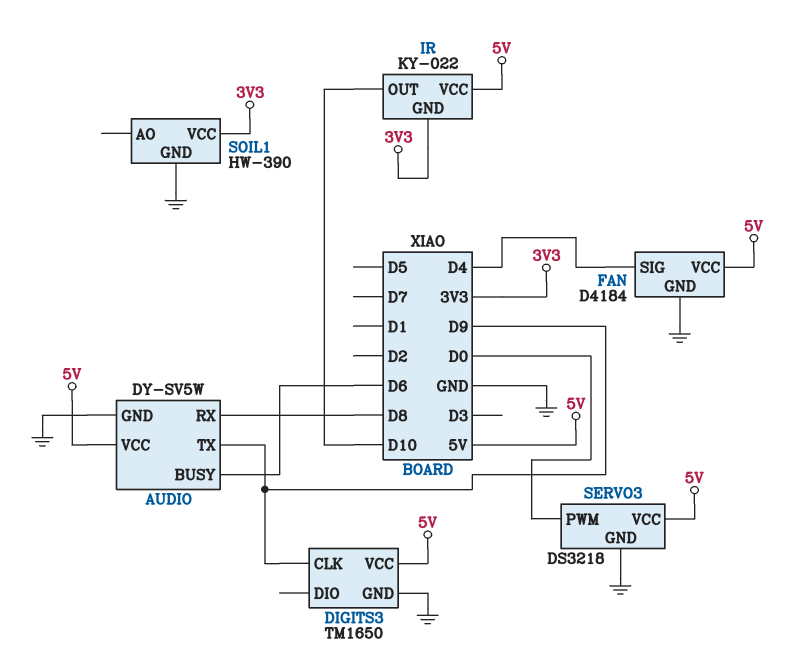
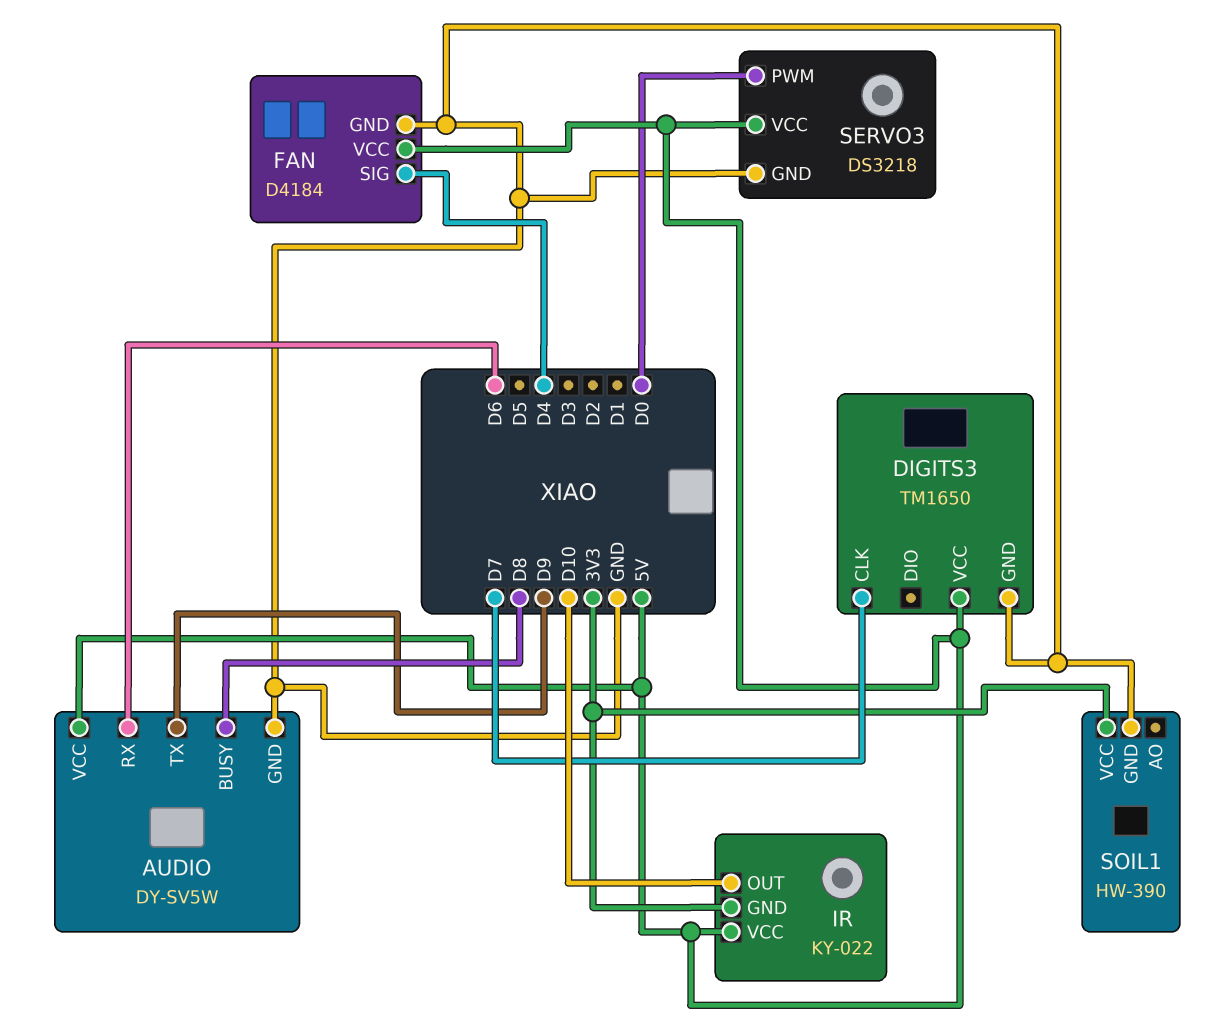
AUDIO pin BUSY: D6 -> D8
AUDIO pin RX: D8 -> D6
DIGITS3 pin CLK: D9 -> D7

